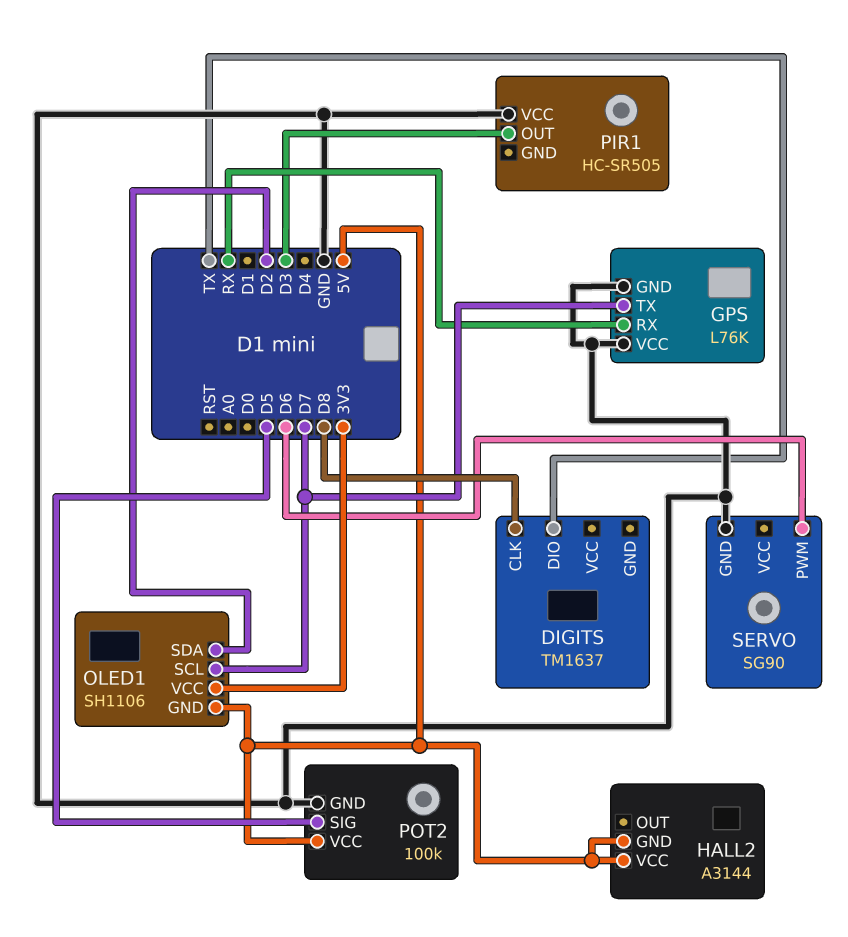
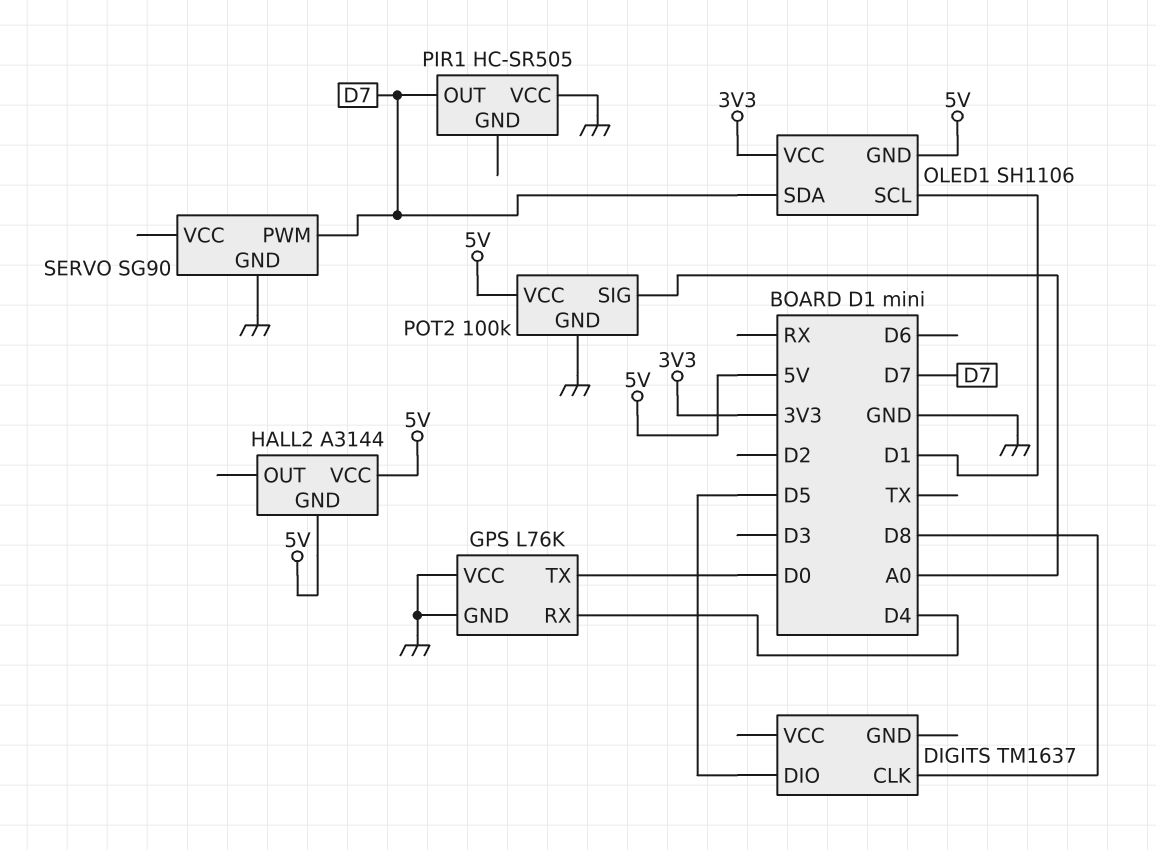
DIGITS pin DIO: TX -> D5
GPS pin RX: RX -> D4
GPS pin TX: D7 -> D0
OLED1 pin SCL: D7 -> D1
OLED1 pin SDA: D2 -> D7
PIR1 pin OUT: D3 -> D7
POT2 pin SIG: D5 -> A0
SERVO pin PWM: D6 -> D7

